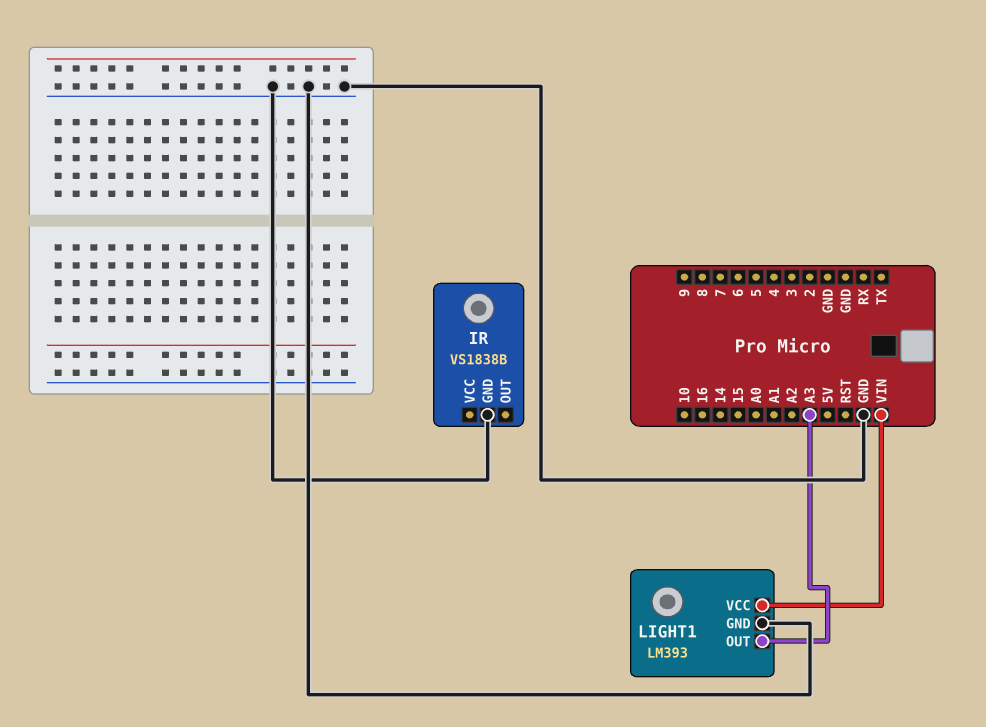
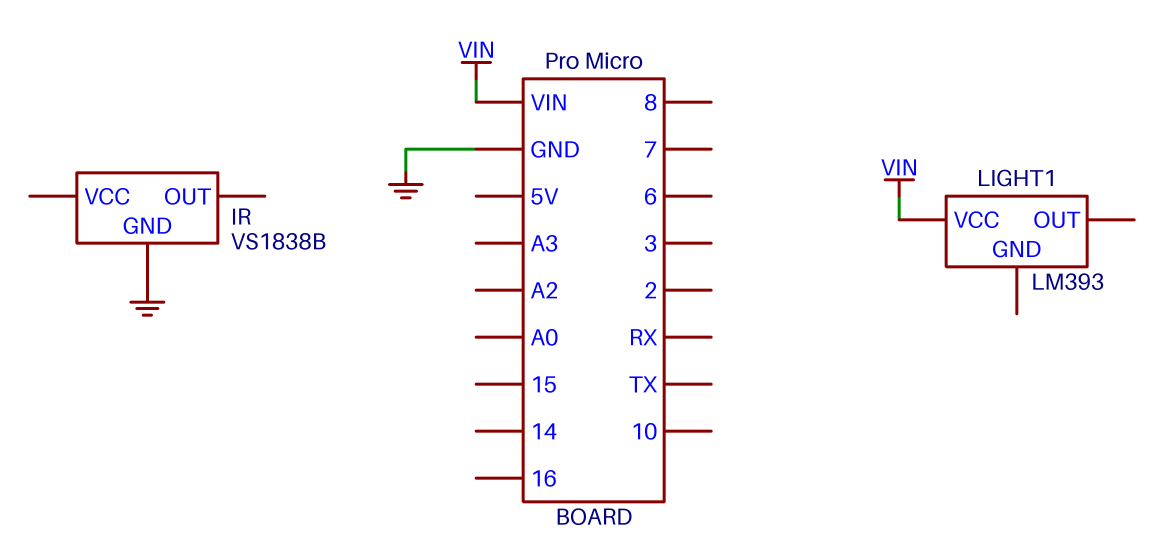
LIGHT1 pin GND: GND -> none
LIGHT1 pin OUT: A3 -> none

